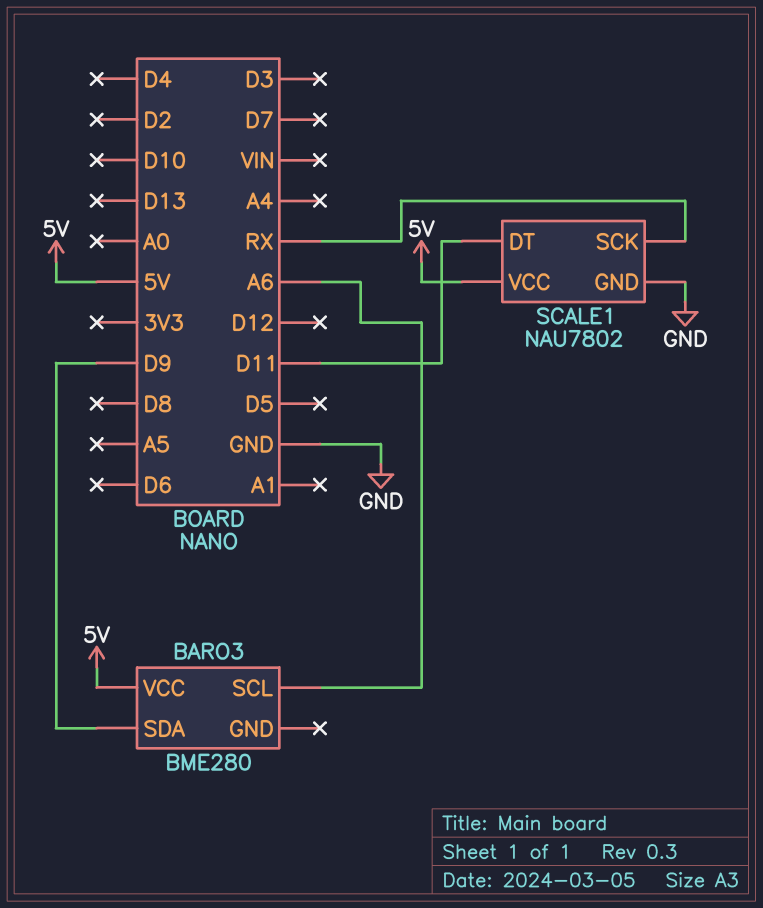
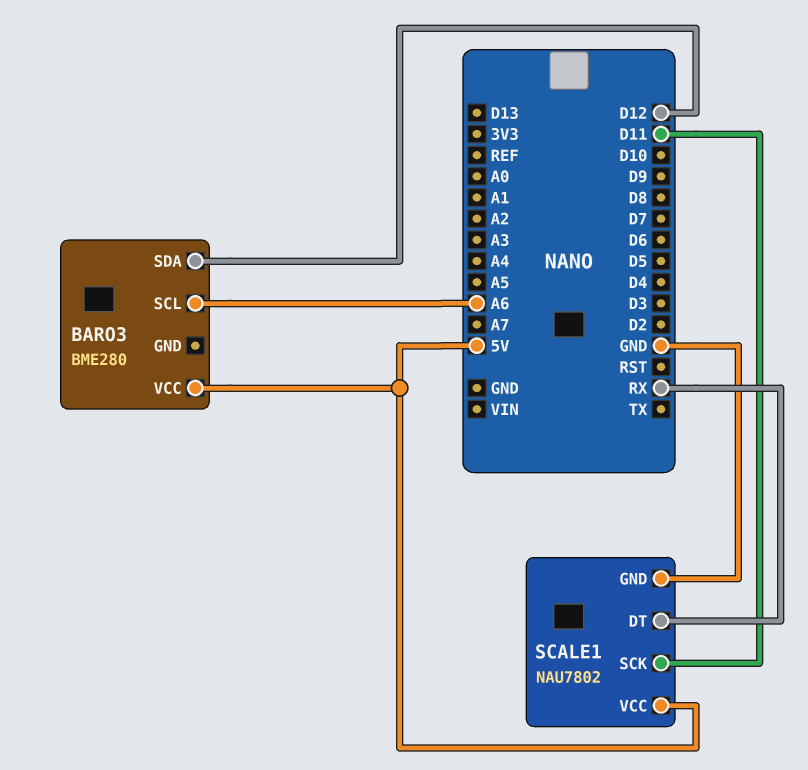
BARO3 pin SDA: D9 -> D12
SCALE1 pin DT: D11 -> RX
SCALE1 pin SCK: RX -> D11

